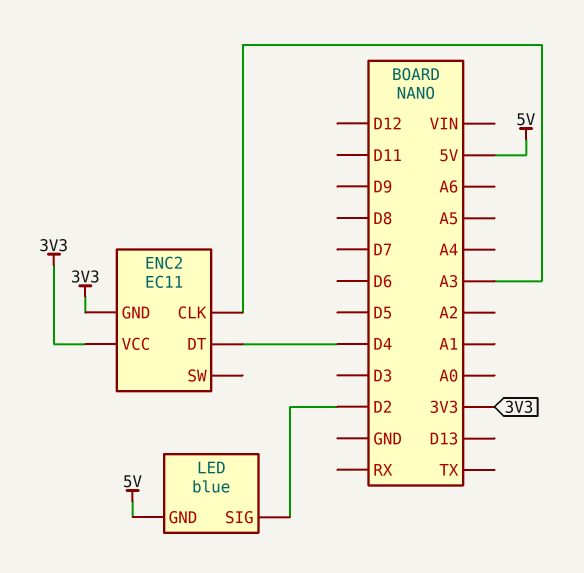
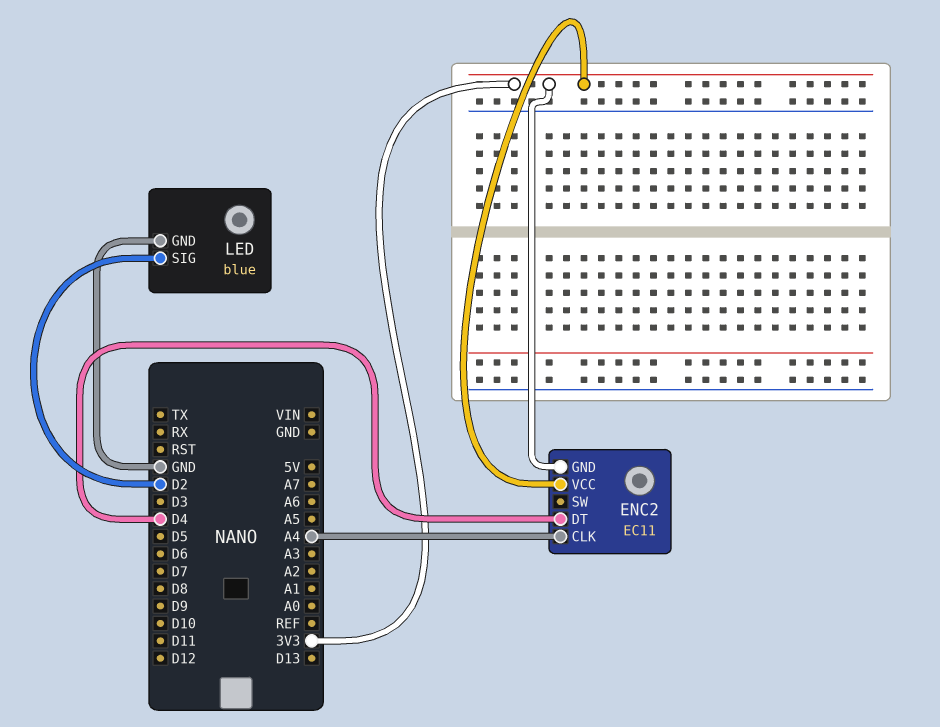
ENC2 pin CLK: A3 -> A4
LED pin GND: 5V -> GND

